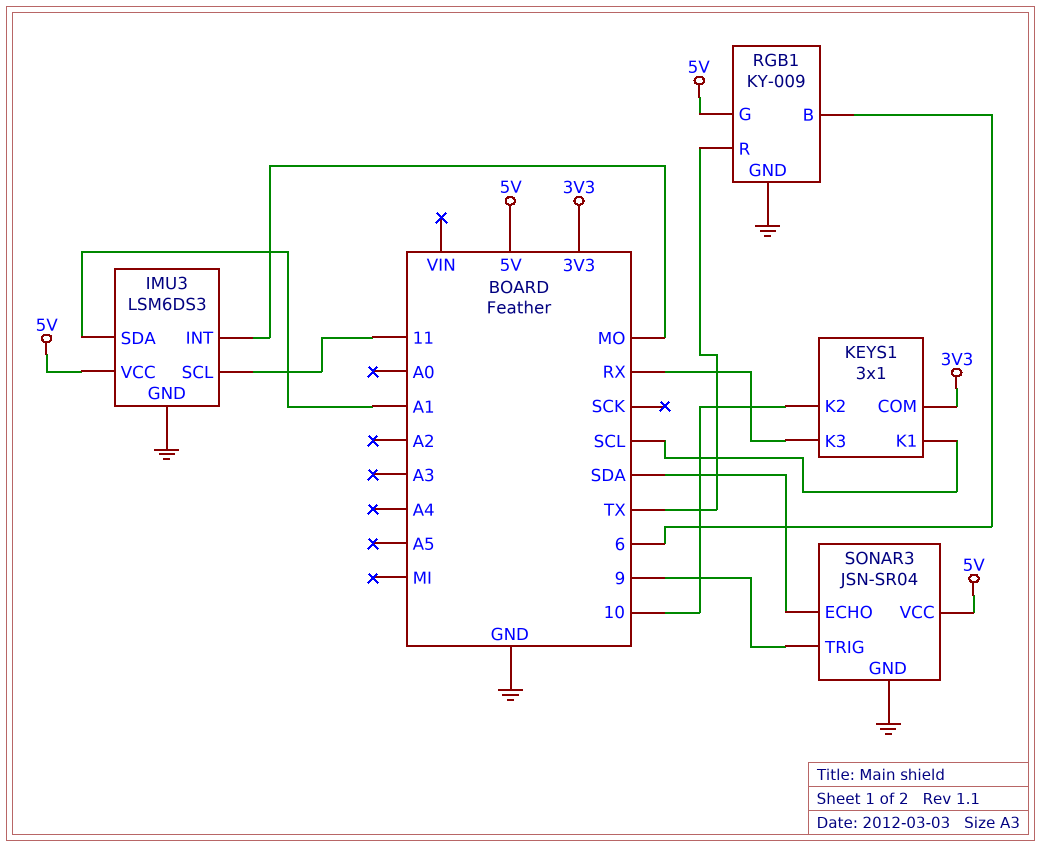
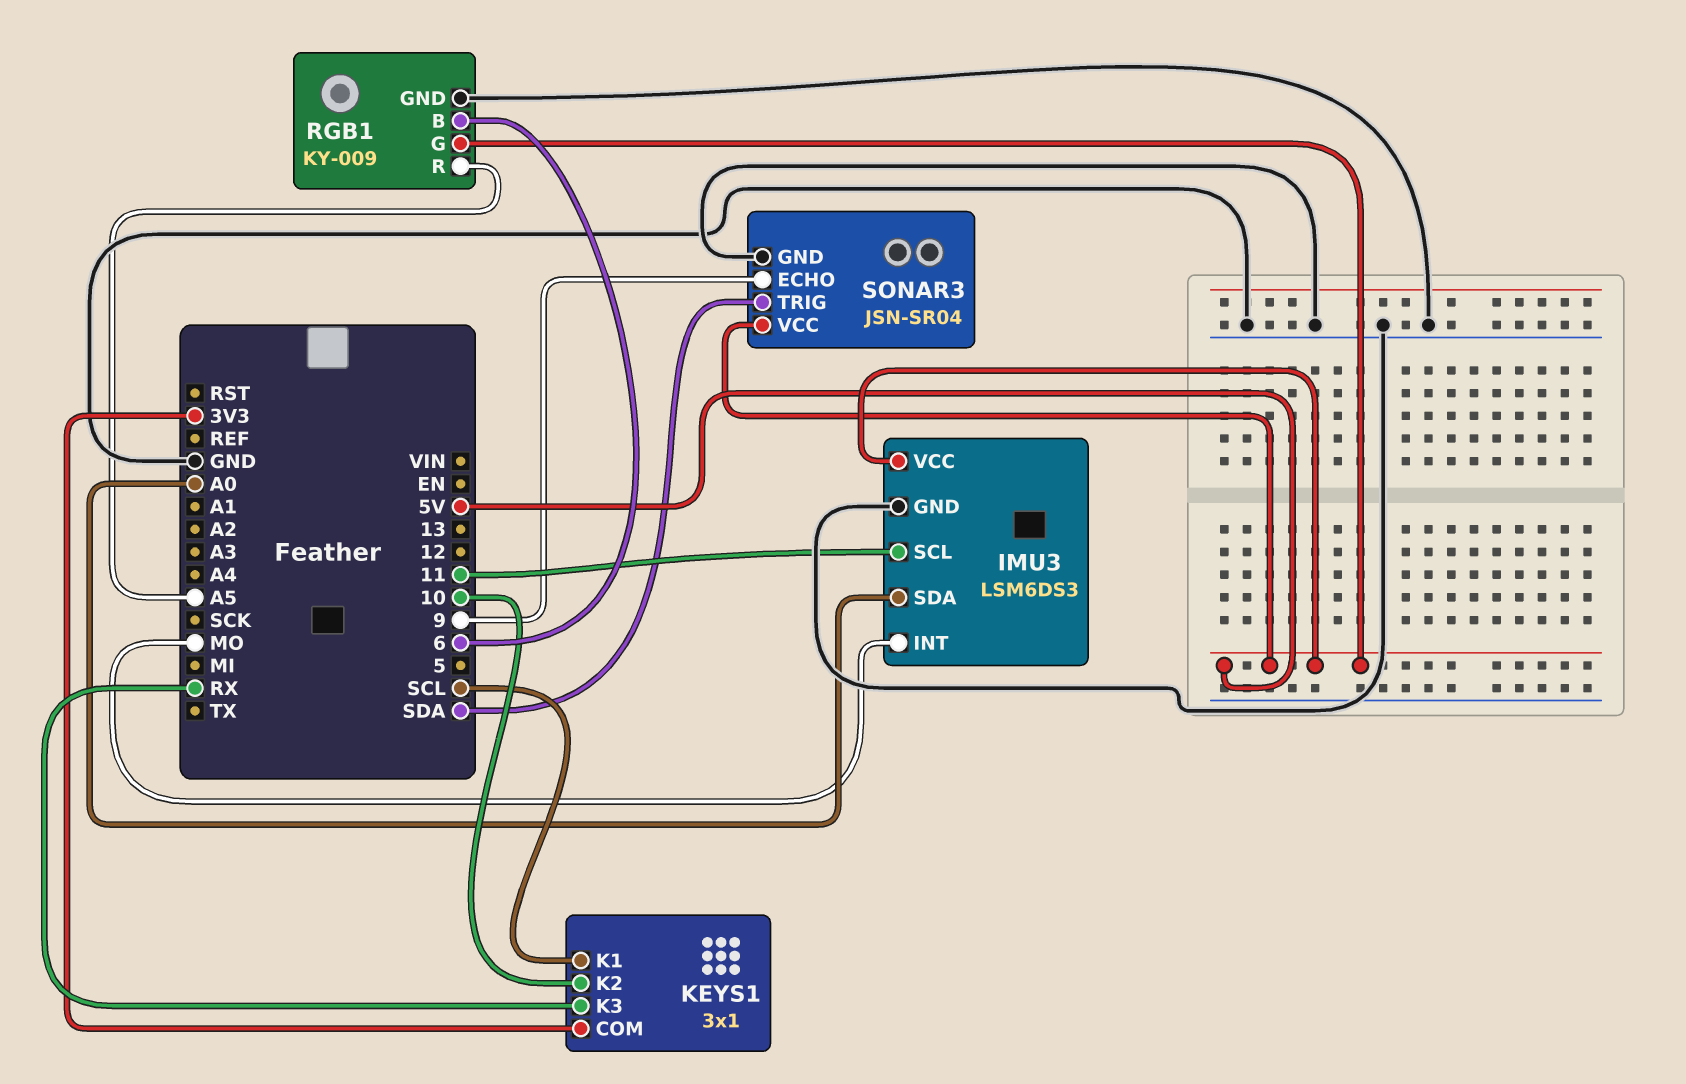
IMU3 pin SDA: A1 -> A0
RGB1 pin R: TX -> A5
SONAR3 pin ECHO: SDA -> 9
SONAR3 pin TRIG: 9 -> SDA

